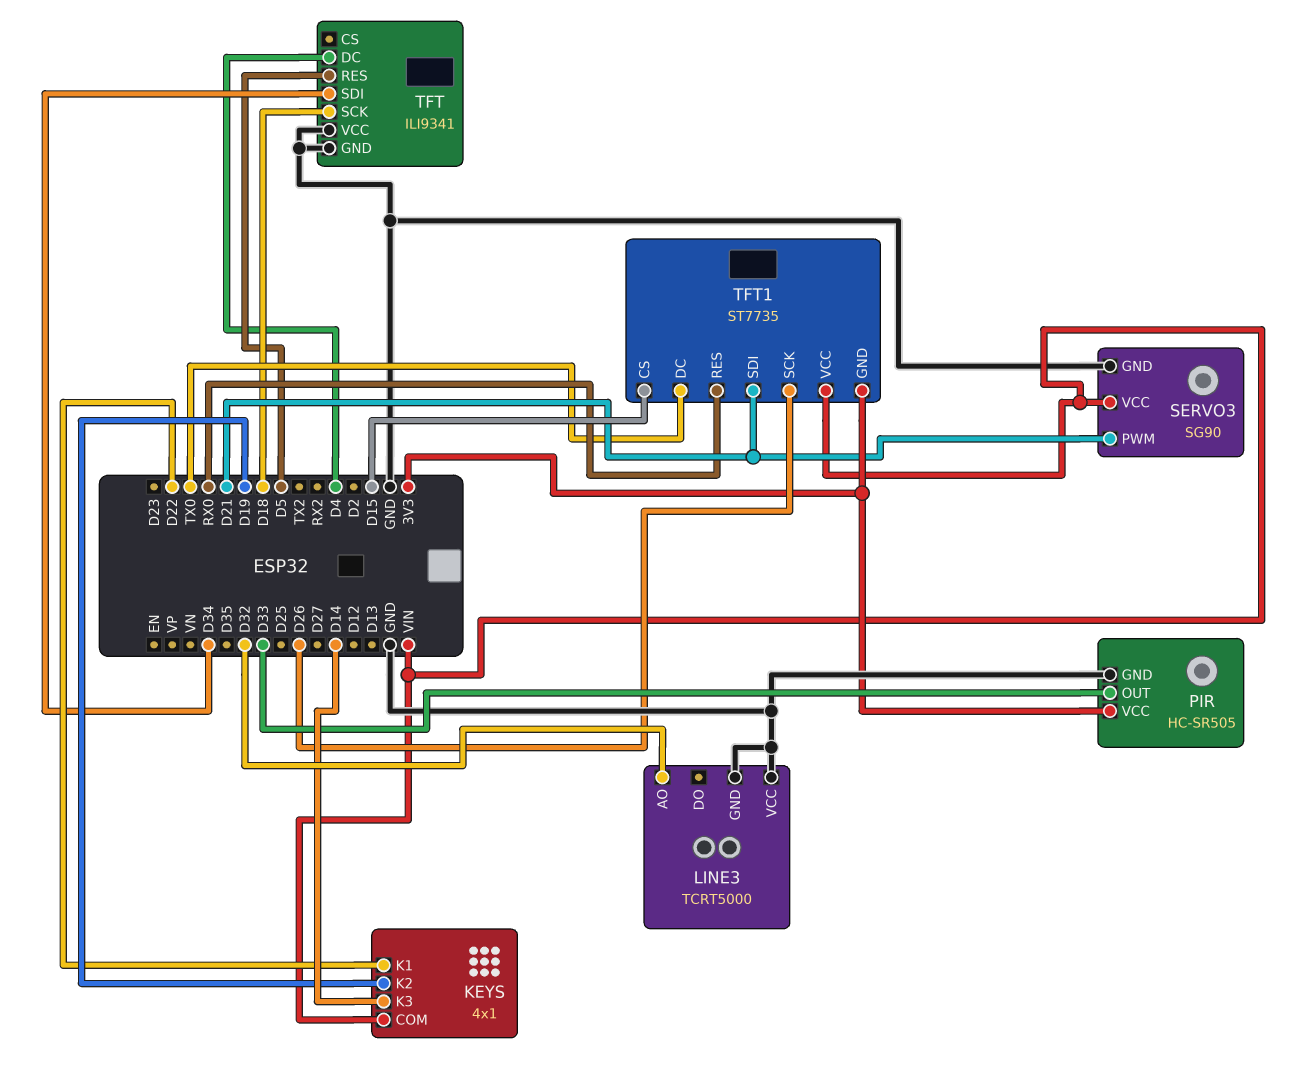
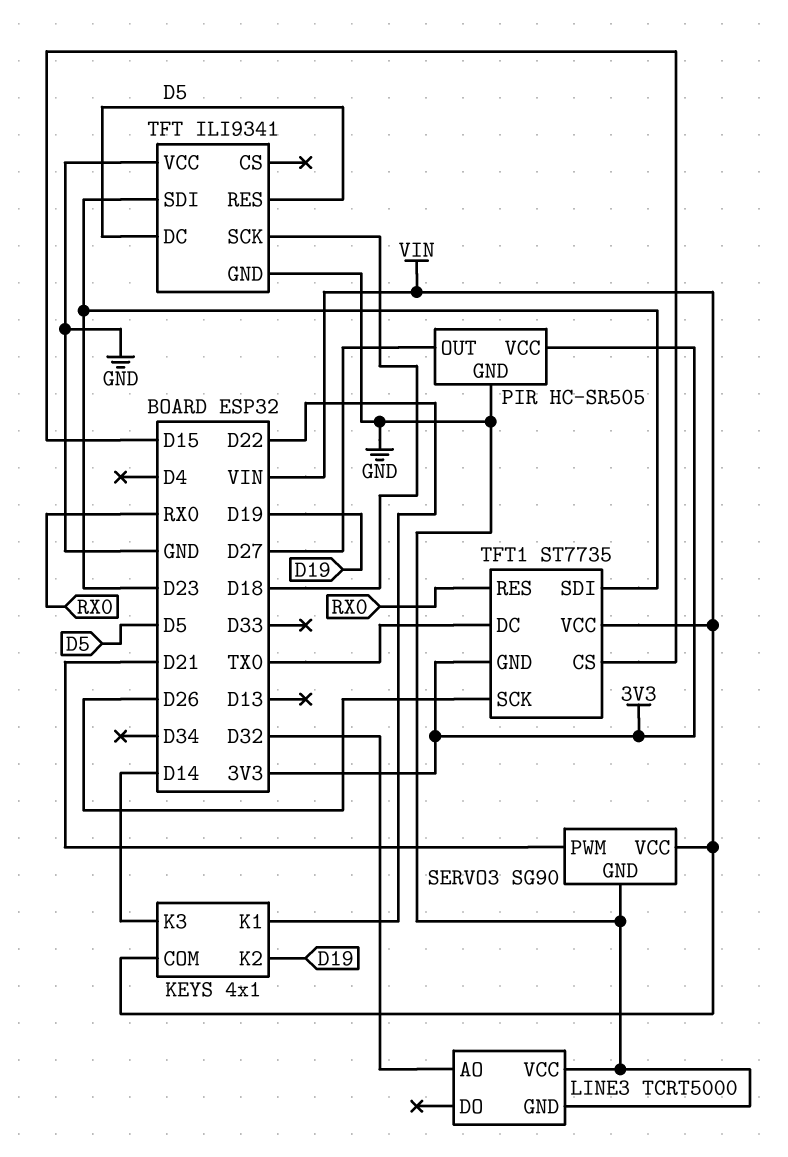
PIR pin OUT: D33 -> D27
TFT pin DC: D4 -> D5
TFT pin SDI: D34 -> D23
TFT1 pin SDI: D21 -> D23

